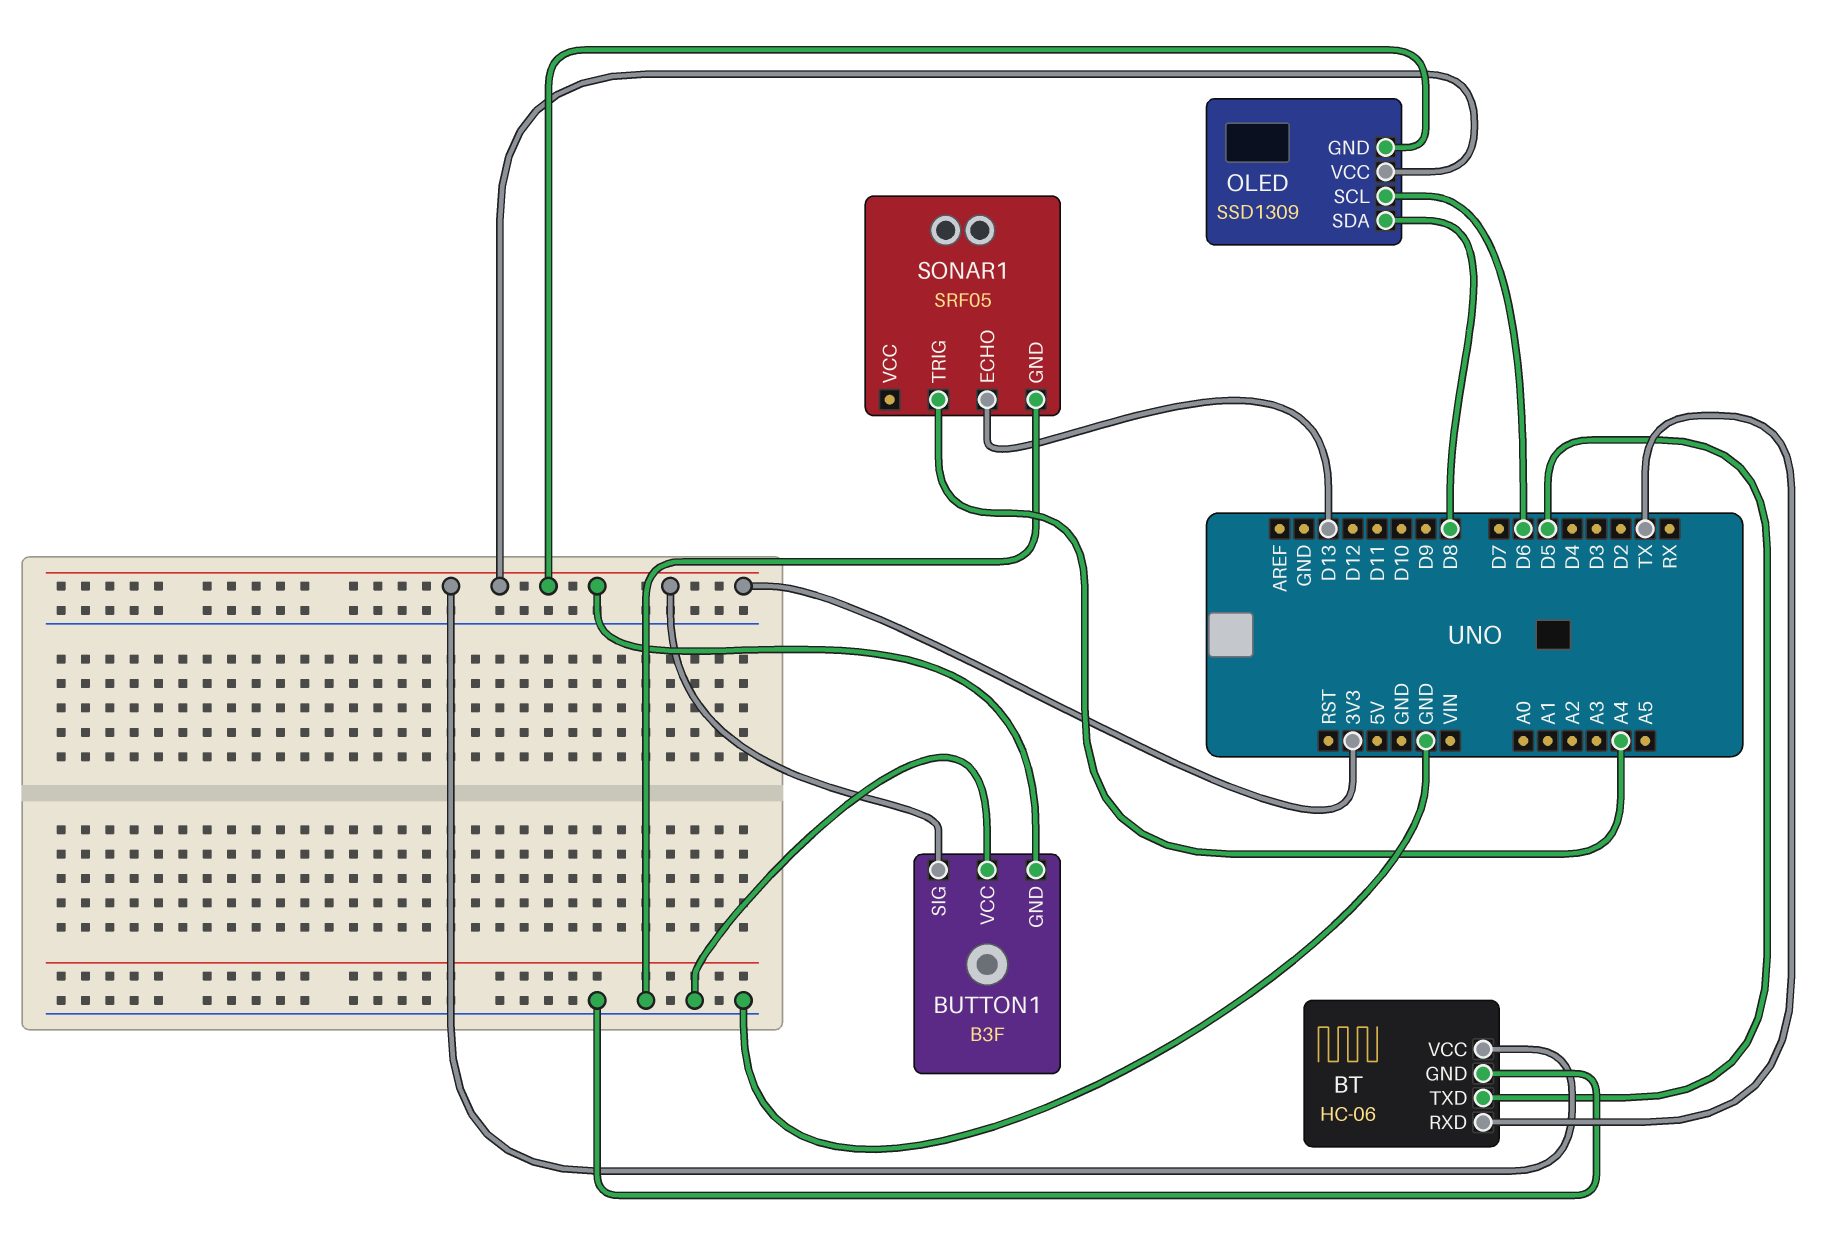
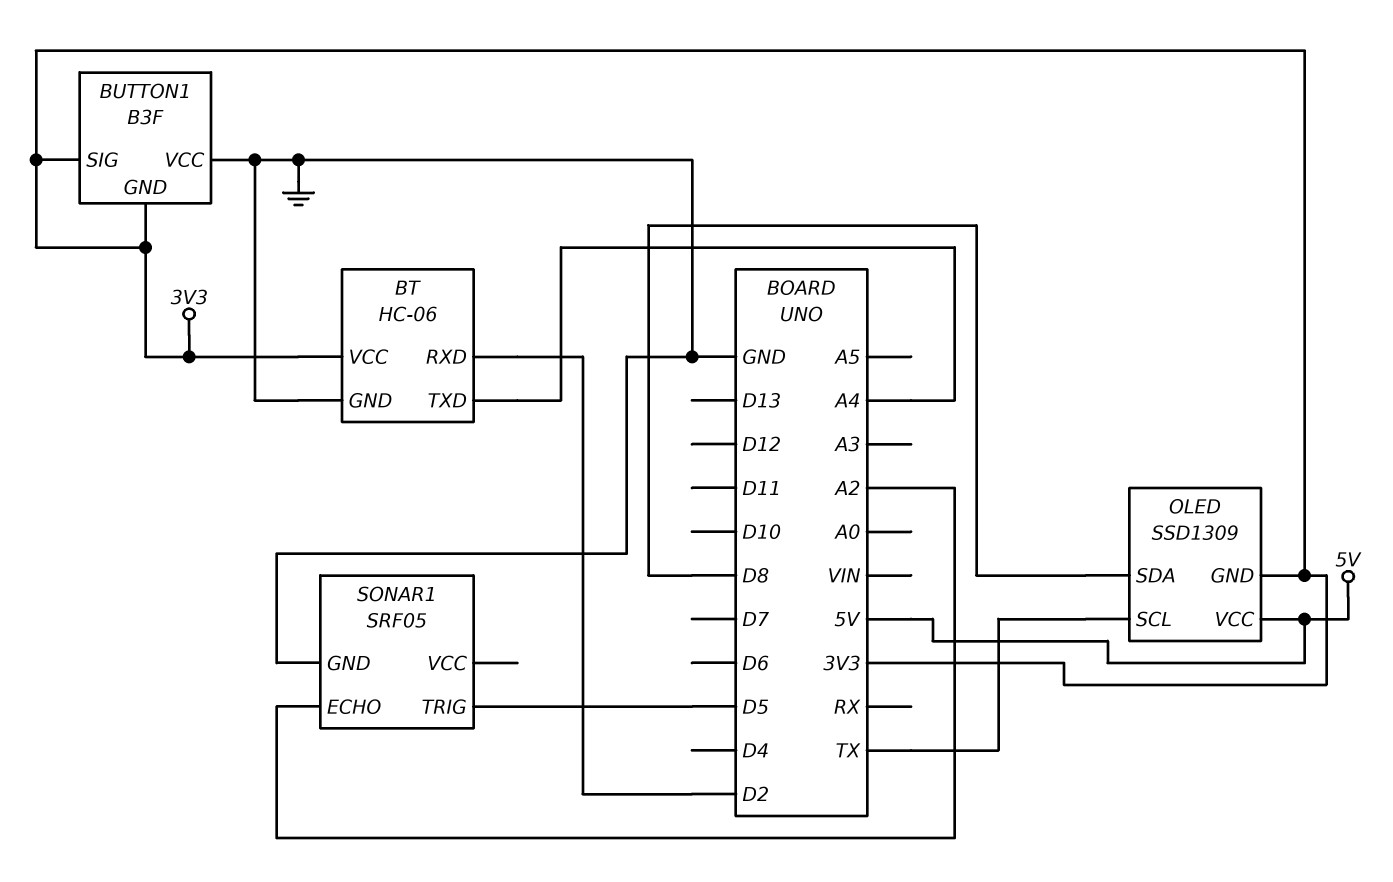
BT pin RXD: TX -> D2
BT pin TXD: D5 -> A4
OLED pin SCL: D6 -> TX
OLED pin VCC: 3V3 -> 5V
SONAR1 pin ECHO: D13 -> A2
SONAR1 pin TRIG: A4 -> D5

